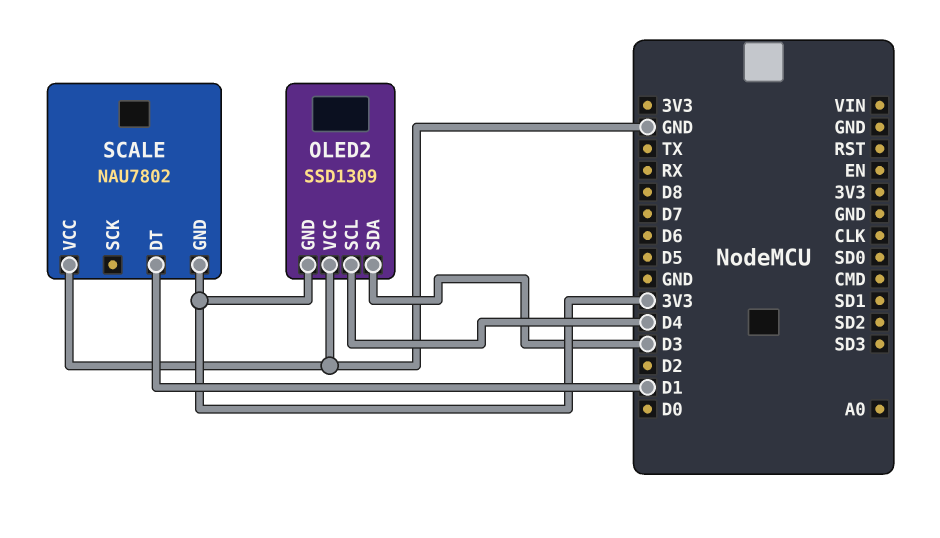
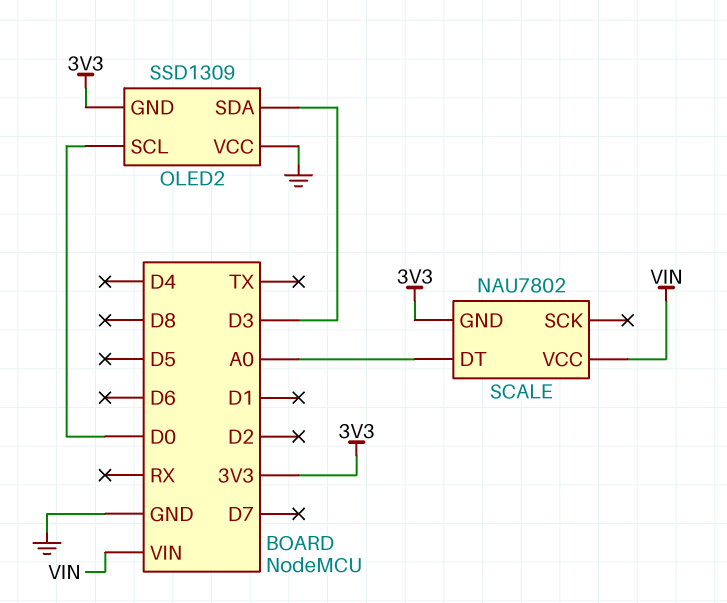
OLED2 pin SCL: D4 -> D0
SCALE pin DT: D1 -> A0
SCALE pin VCC: GND -> VIN

